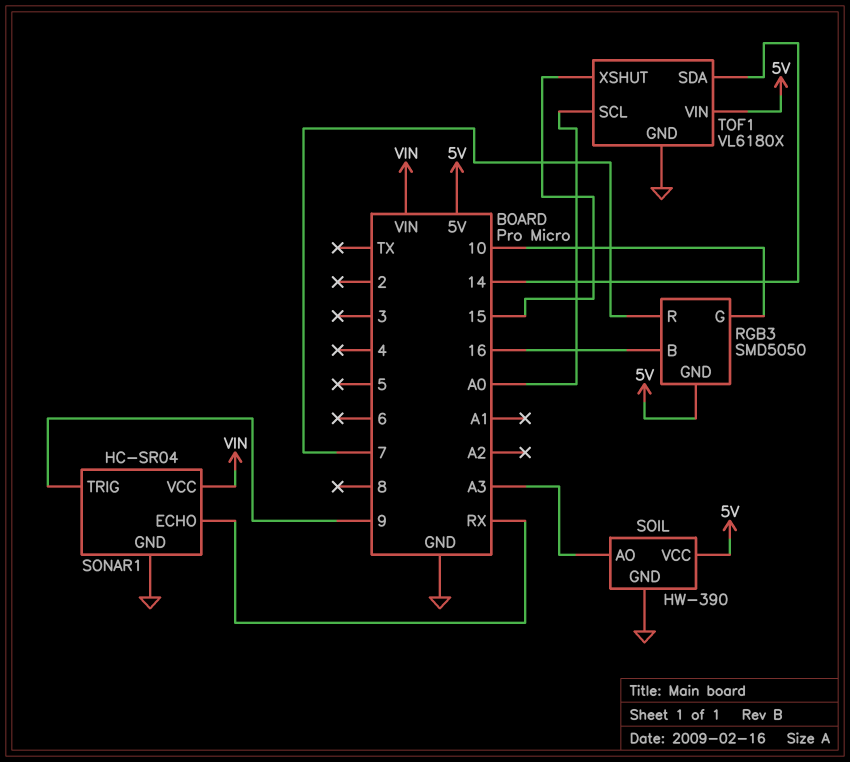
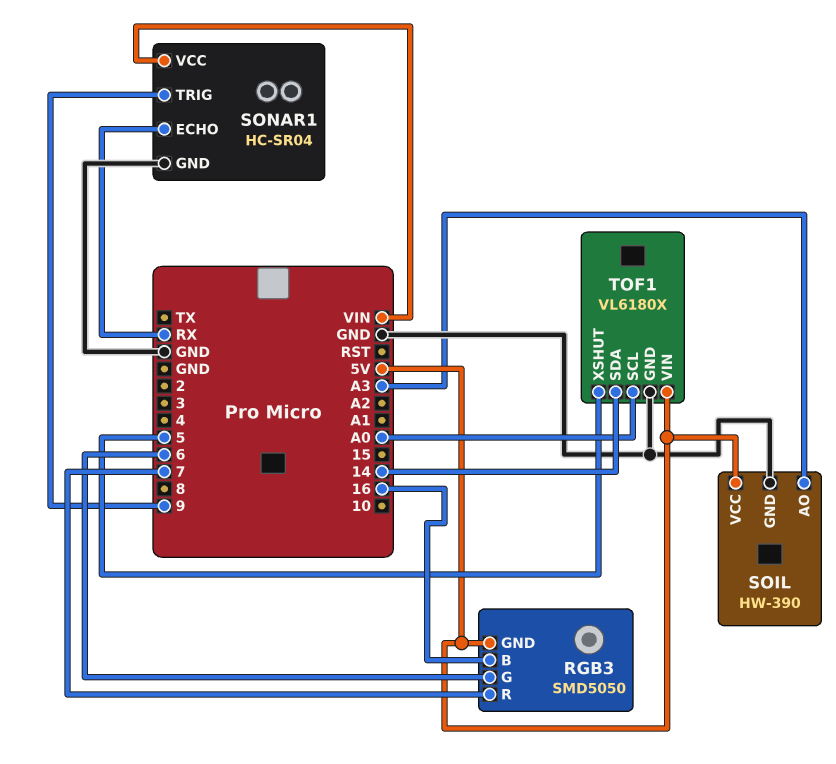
RGB3 pin G: 10 -> 6
TOF1 pin XSHUT: 15 -> 5

